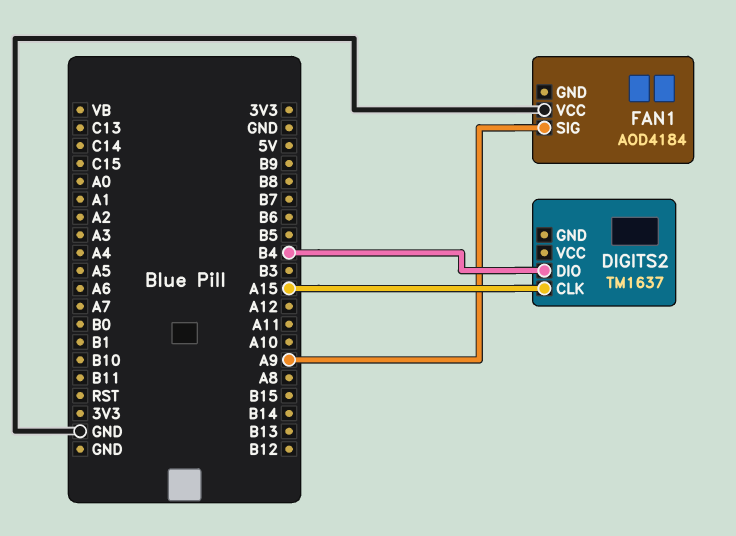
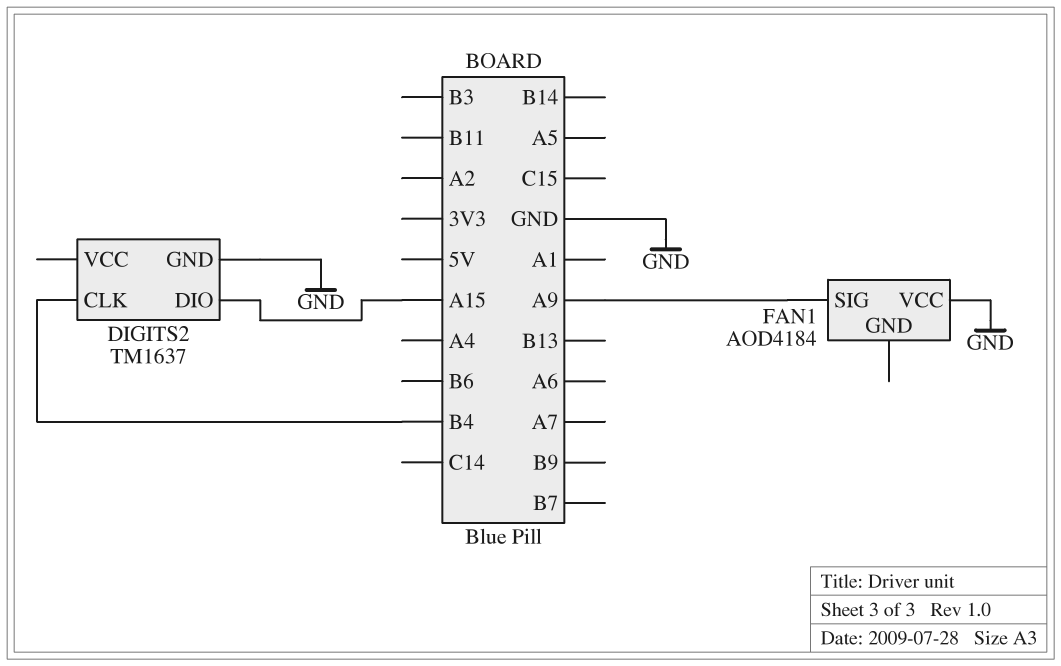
DIGITS2 pin CLK: A15 -> B4
DIGITS2 pin DIO: B4 -> A15
DIGITS2 pin GND: none -> GND

